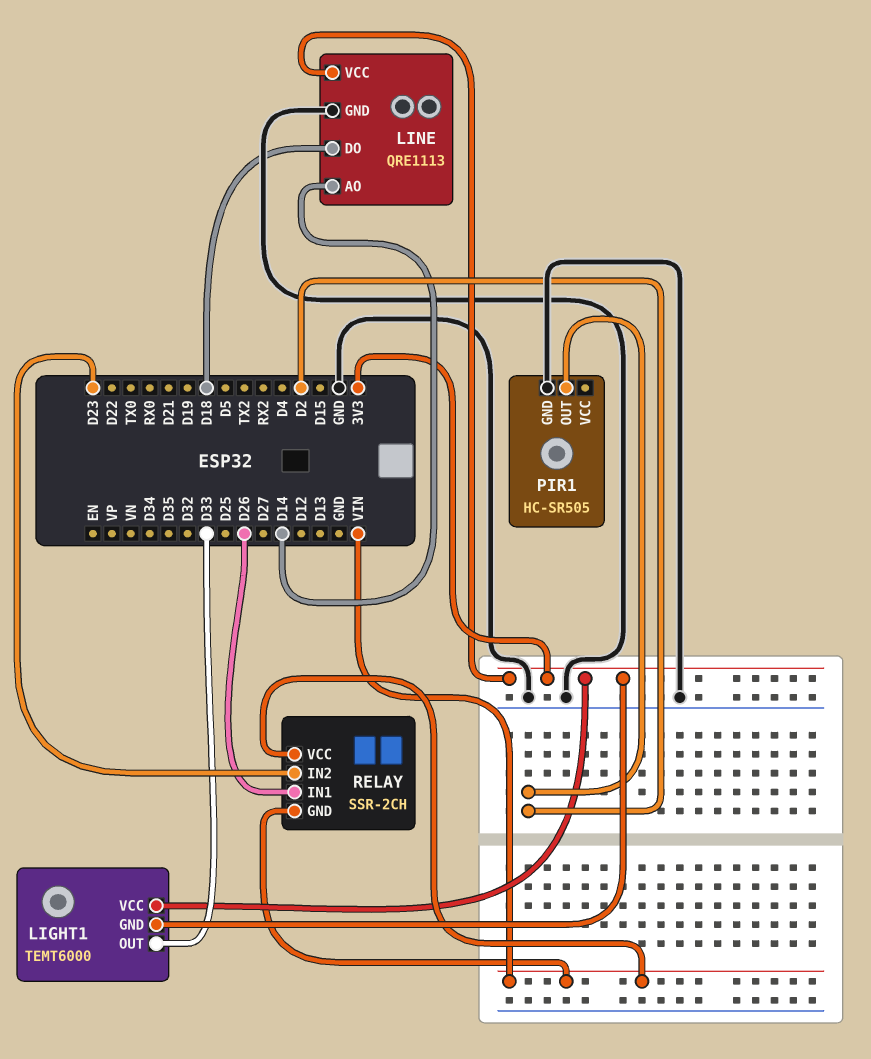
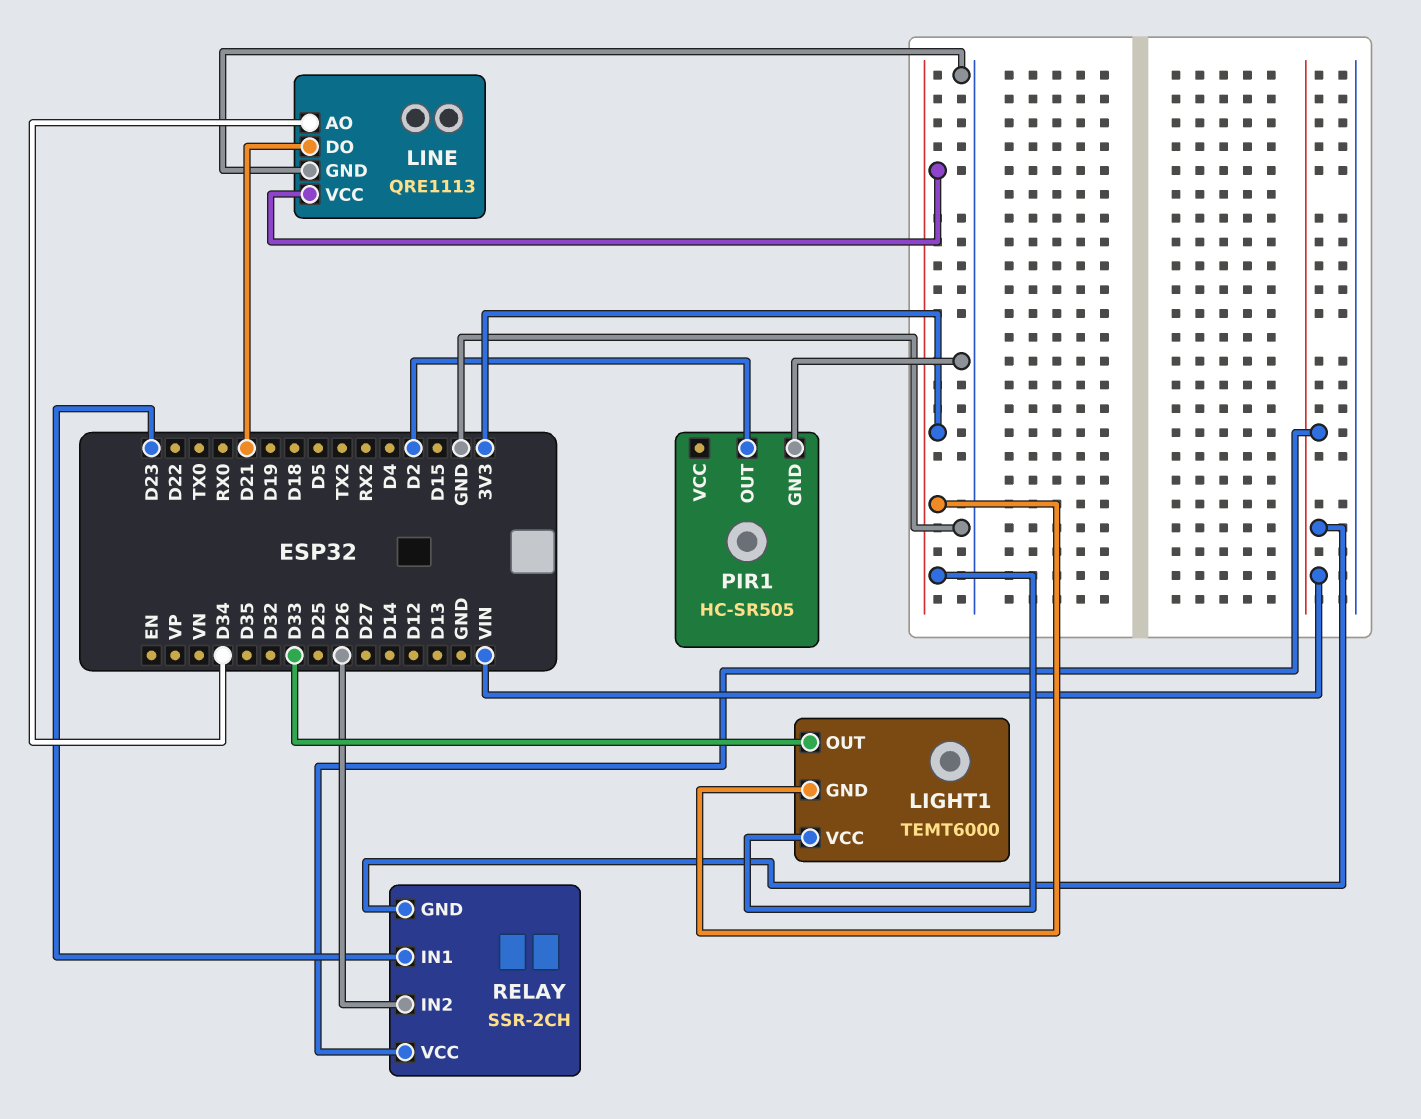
LINE pin AO: D14 -> D34
LINE pin DO: D18 -> D21
RELAY pin IN1: D26 -> D23
RELAY pin IN2: D23 -> D26

